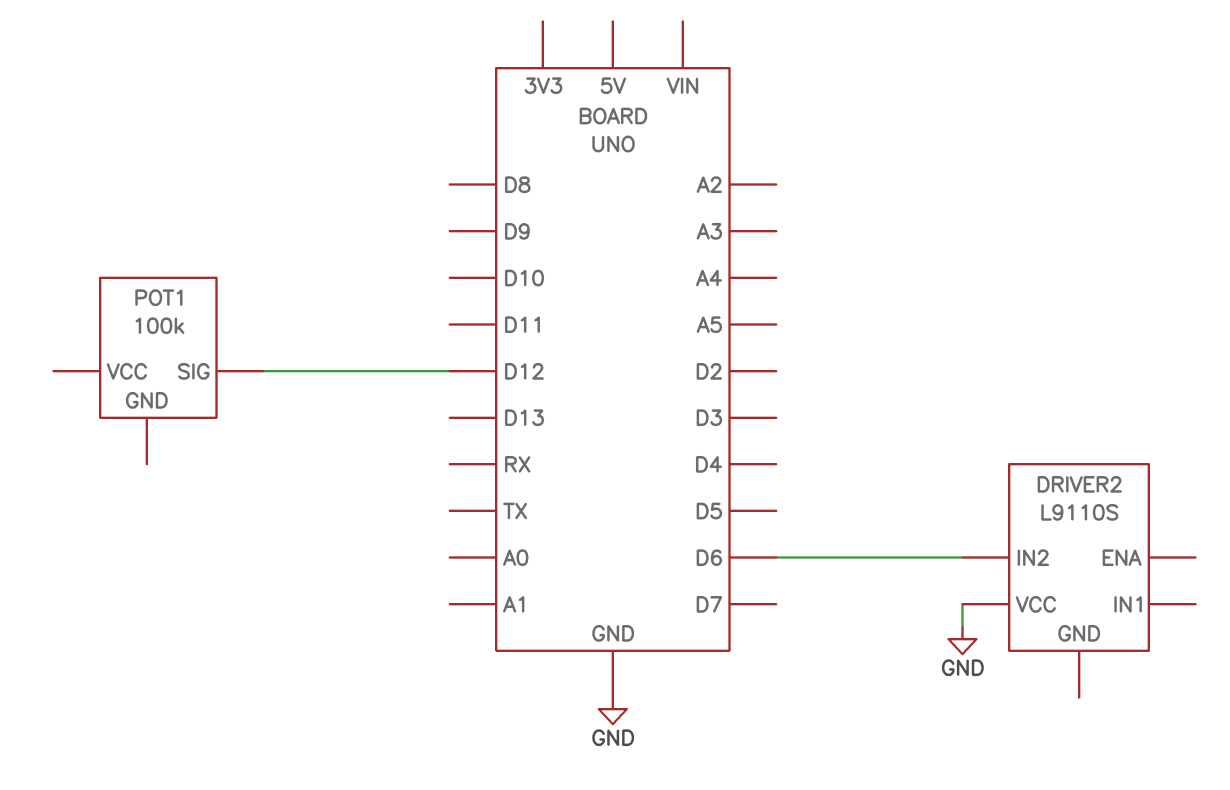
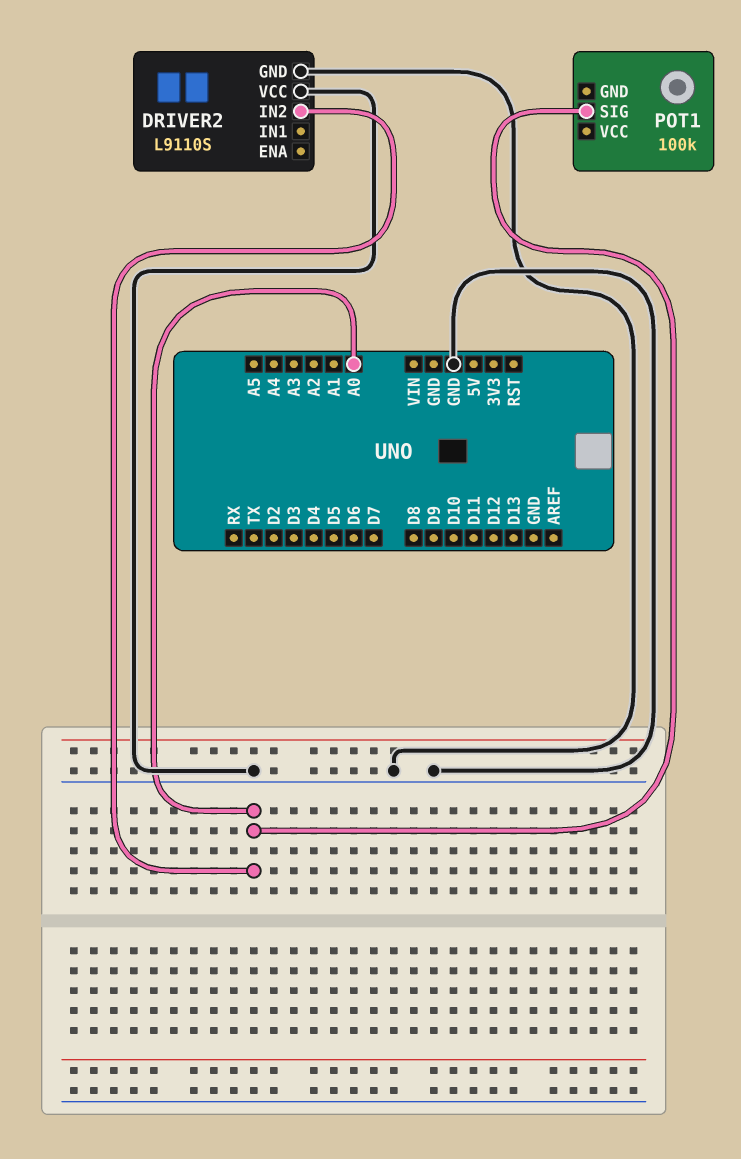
DRIVER2 pin GND: none -> GND
DRIVER2 pin IN2: D6 -> A0
POT1 pin SIG: D12 -> A0

